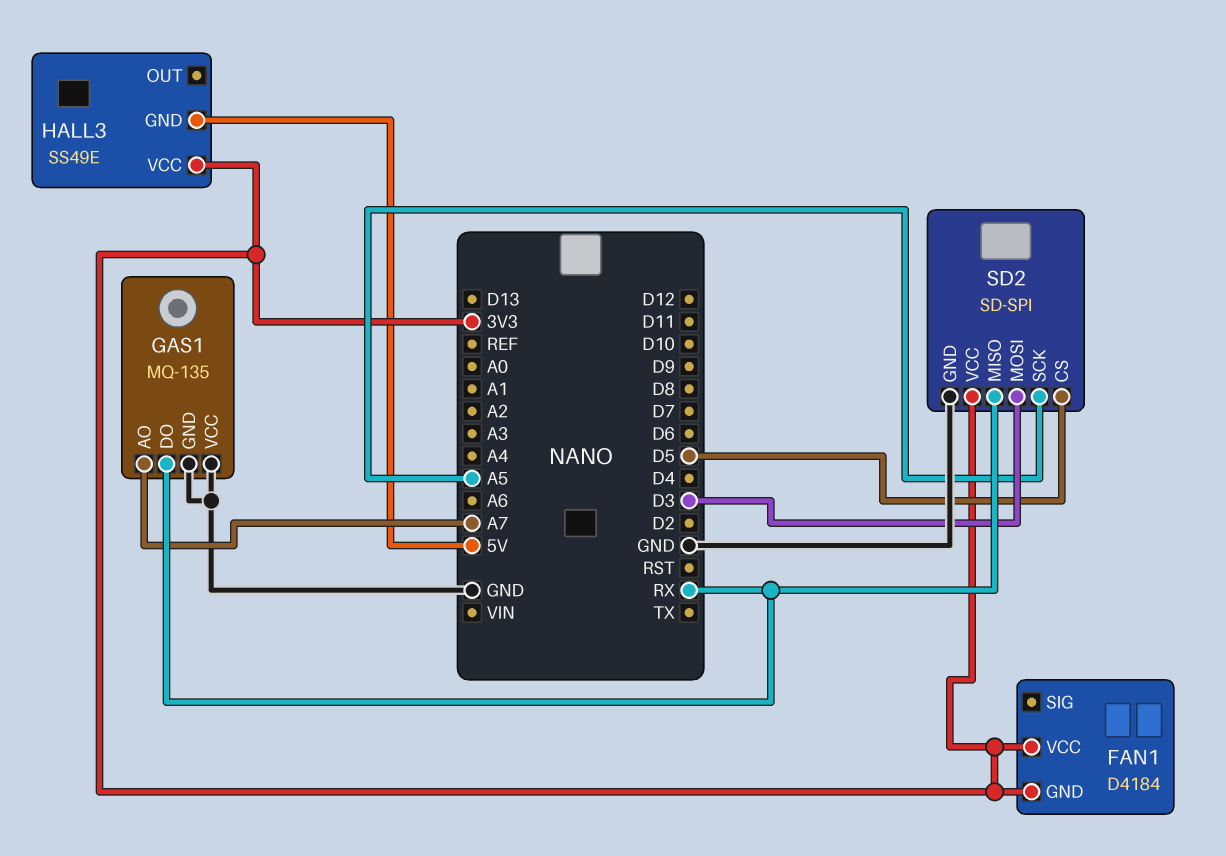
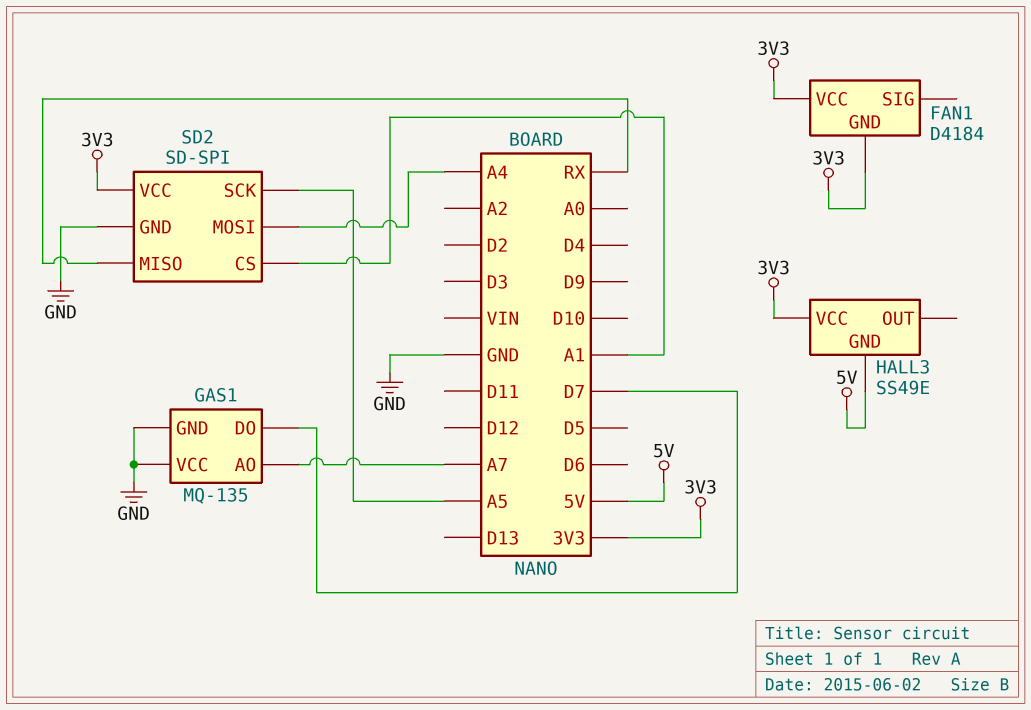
GAS1 pin DO: RX -> D7
SD2 pin CS: D5 -> A1
SD2 pin MOSI: D3 -> A4

